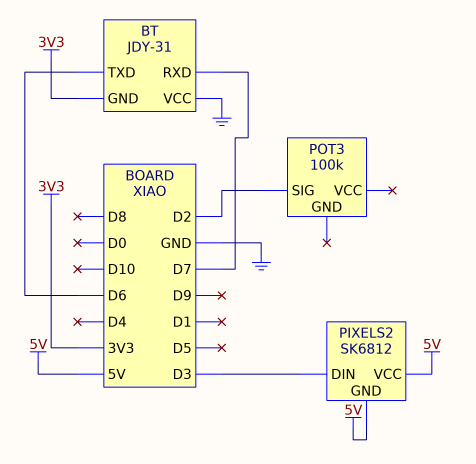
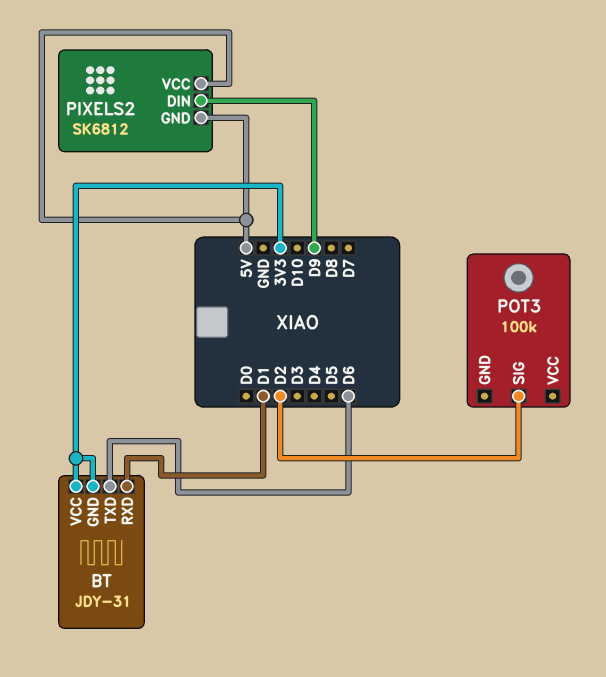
BT pin RXD: D7 -> D1
BT pin VCC: GND -> 3V3
PIXELS2 pin DIN: D3 -> D9

